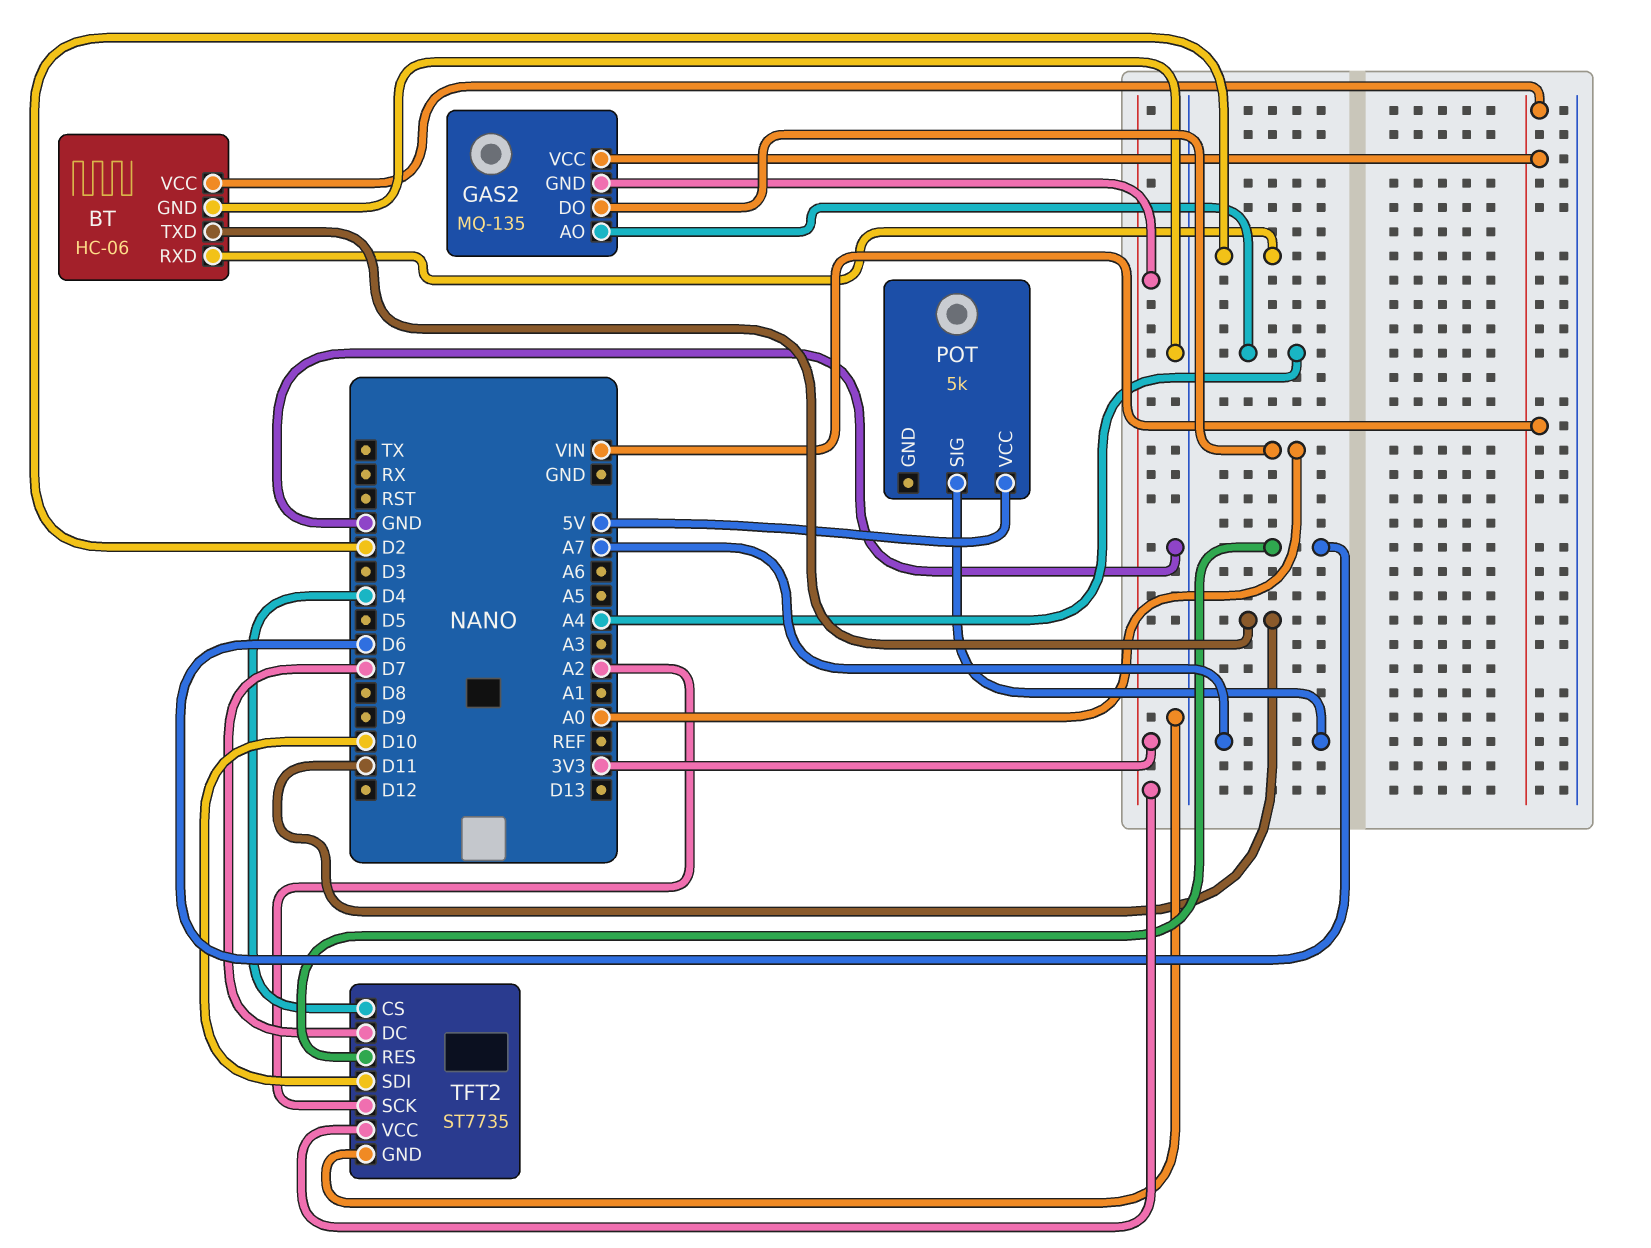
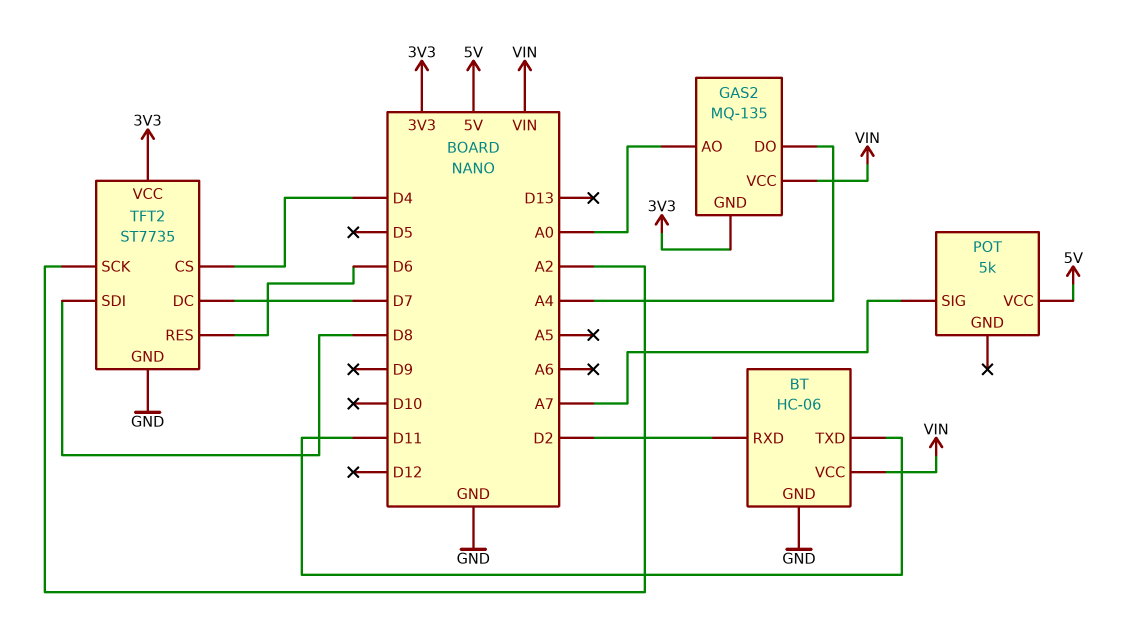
GAS2 pin AO: A4 -> A0
GAS2 pin DO: A0 -> A4
TFT2 pin SDI: D10 -> D8

